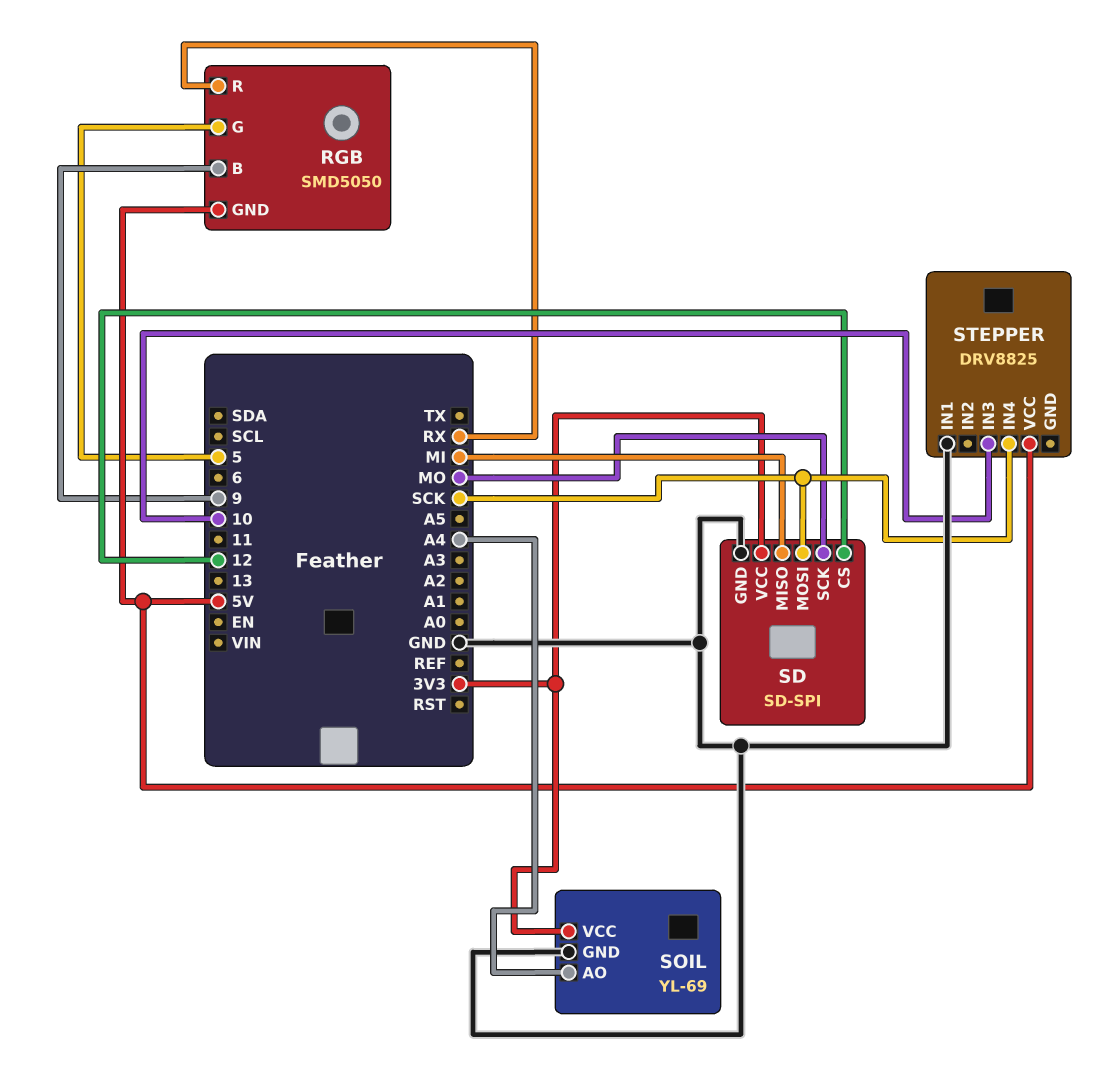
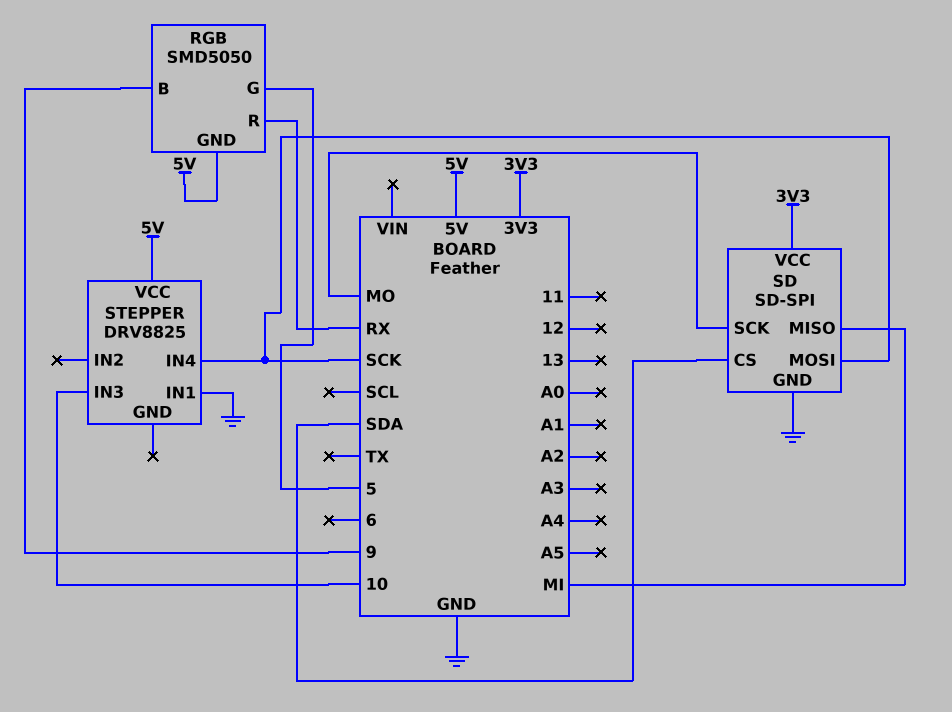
SD pin CS: 12 -> SDA
SOIL: YL-69 -> none
SOIL pin AO: A4 -> none
SOIL pin GND: GND -> none
SOIL pin VCC: 3V3 -> none

